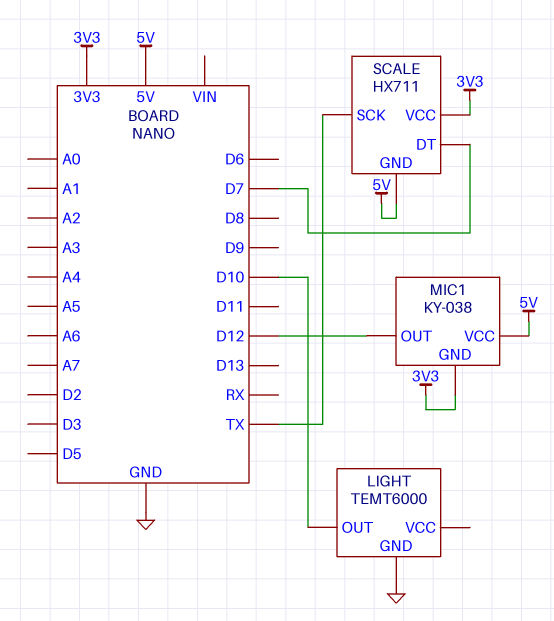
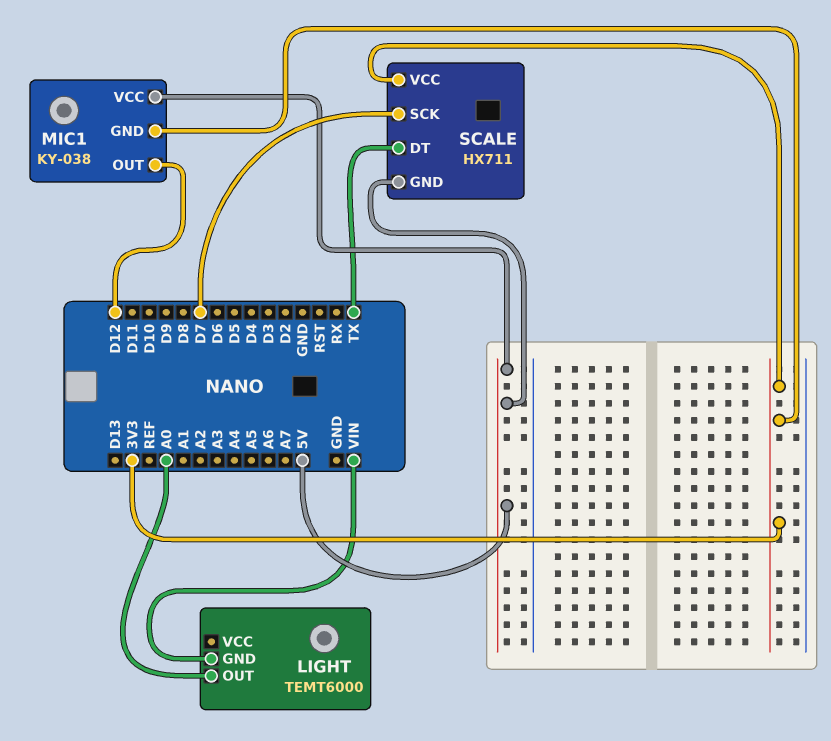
LIGHT pin GND: GND -> VIN
LIGHT pin OUT: D10 -> A0
SCALE pin DT: D7 -> TX
SCALE pin SCK: TX -> D7

